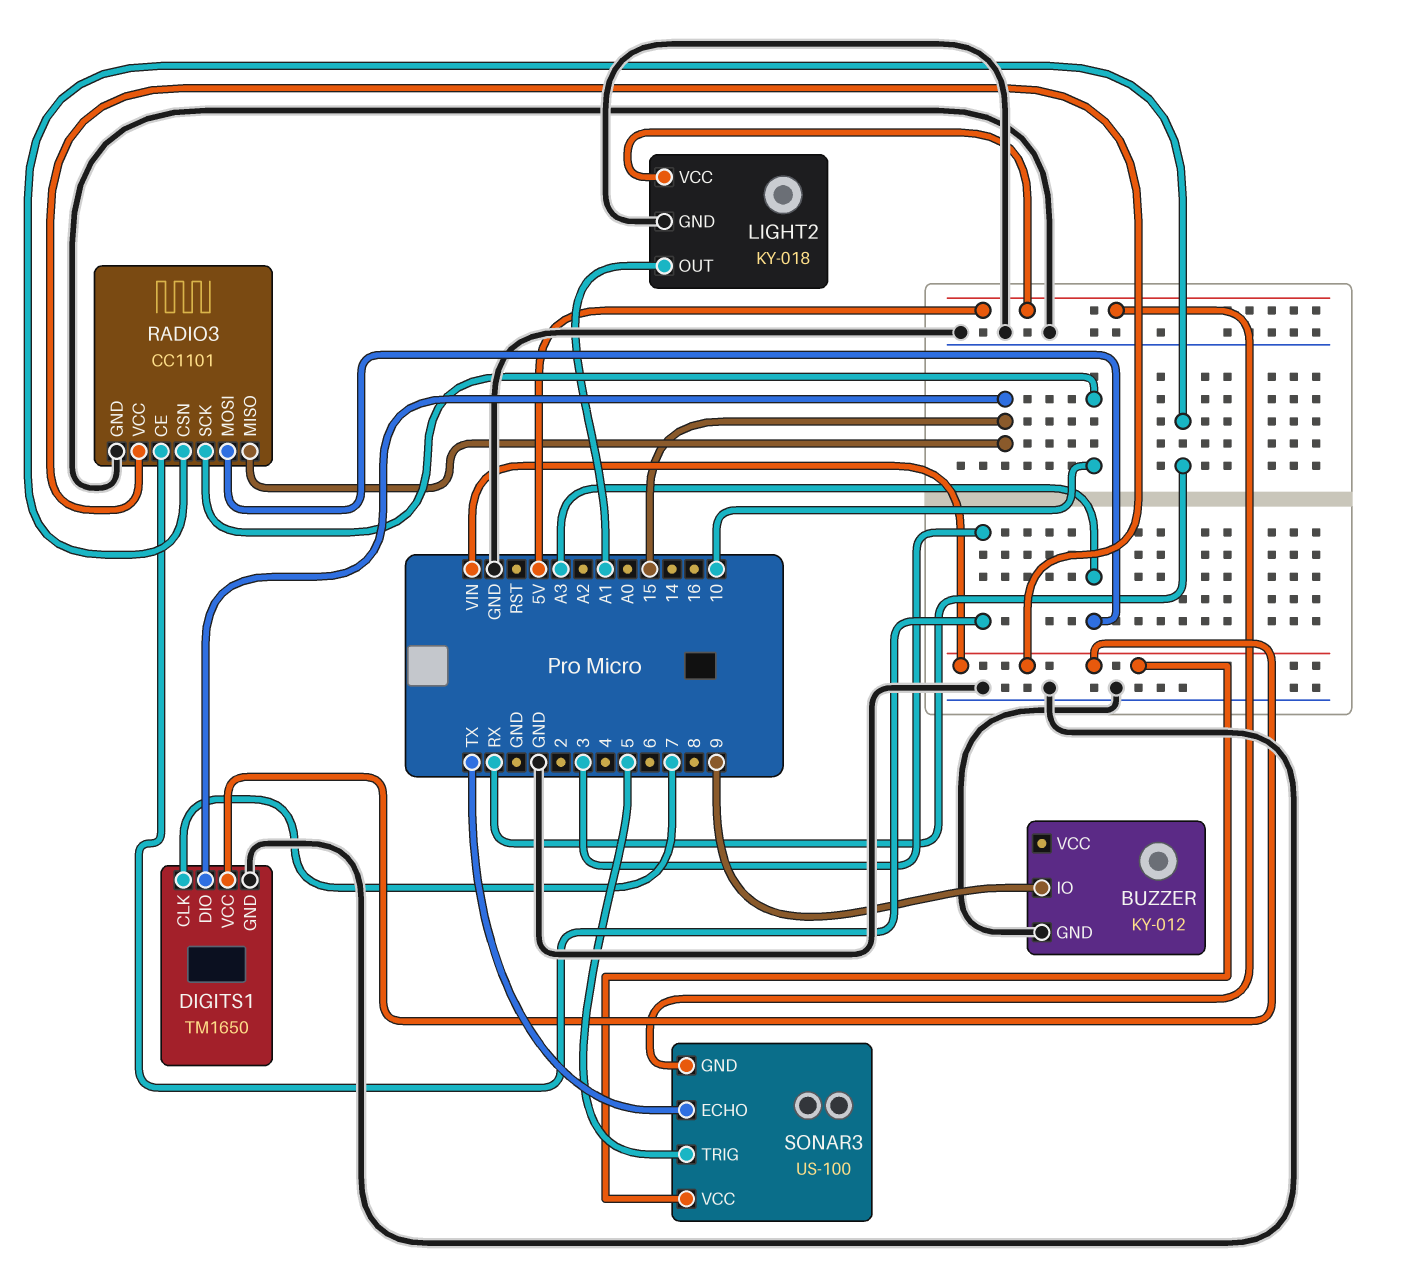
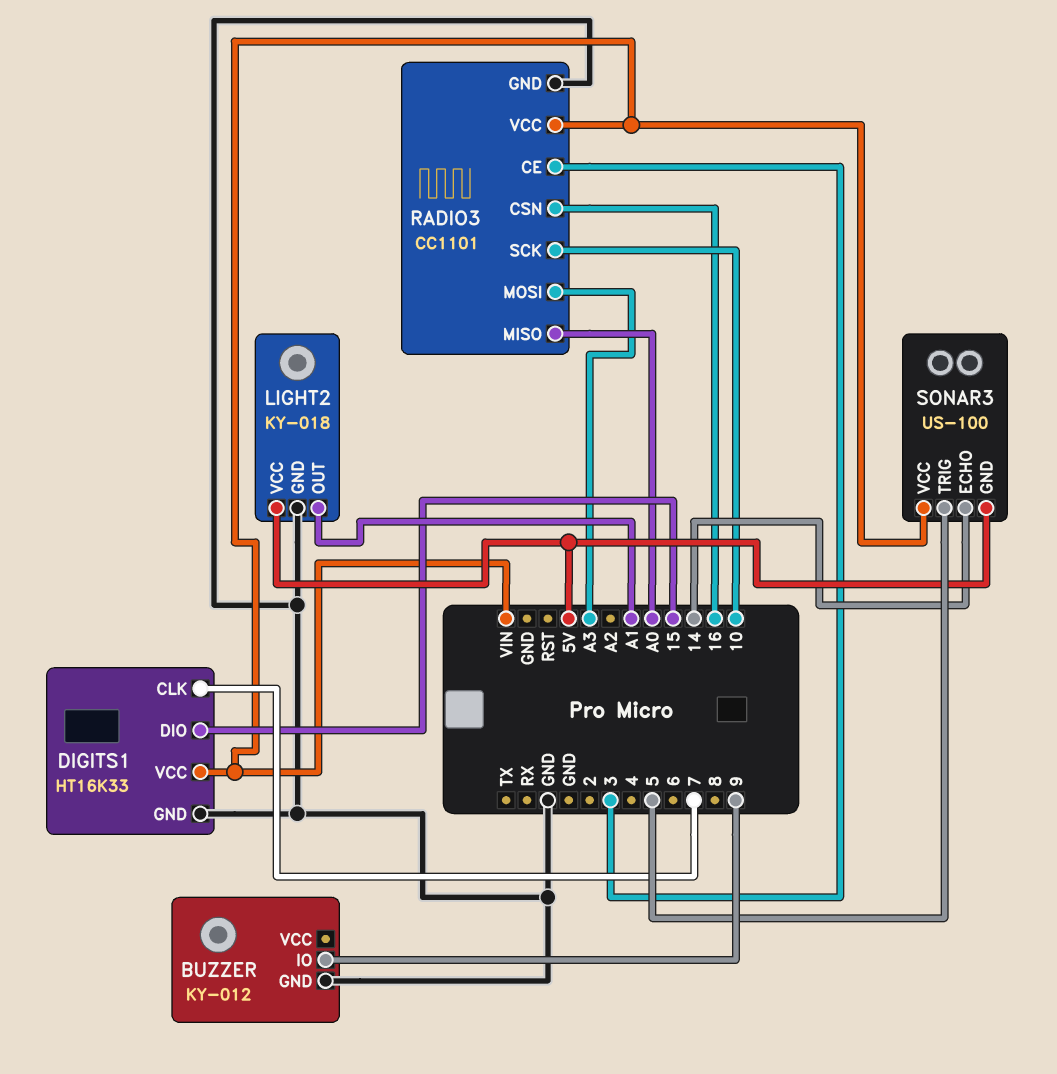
DIGITS1: TM1650 -> HT16K33
RADIO3 pin CSN: RX -> 16
RADIO3 pin MISO: 15 -> A0
SONAR3 pin ECHO: TX -> 14

